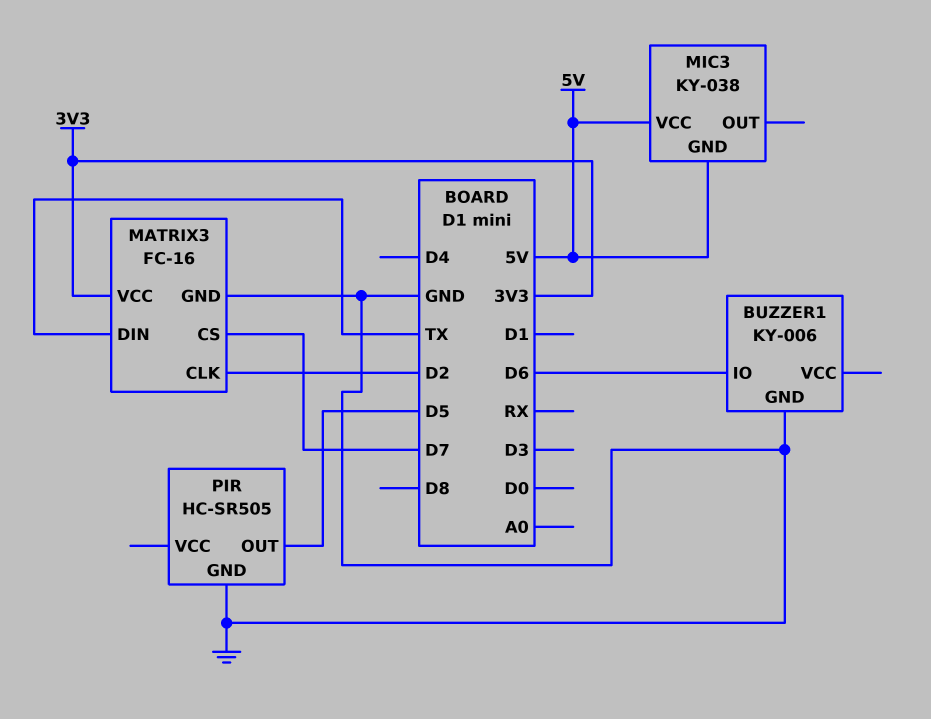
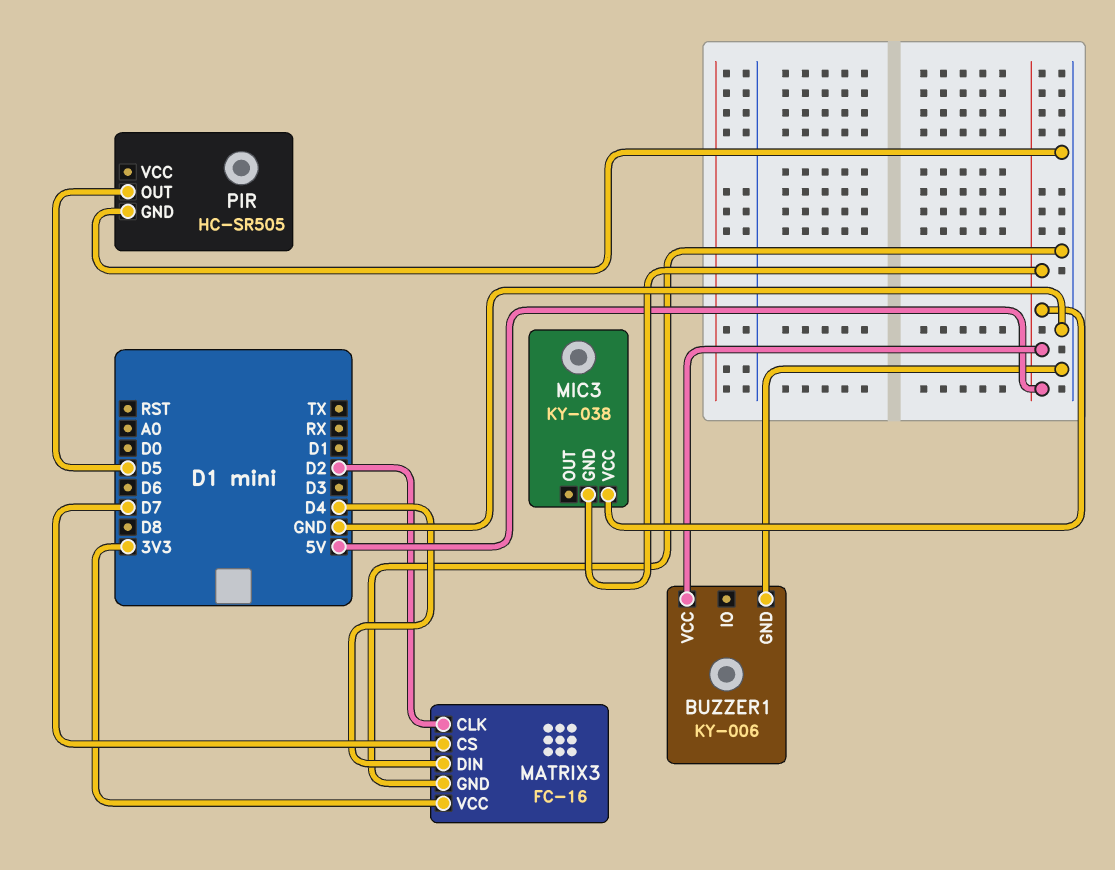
BUZZER1 pin IO: D6 -> none
BUZZER1 pin VCC: none -> 5V
MATRIX3 pin DIN: TX -> D4

